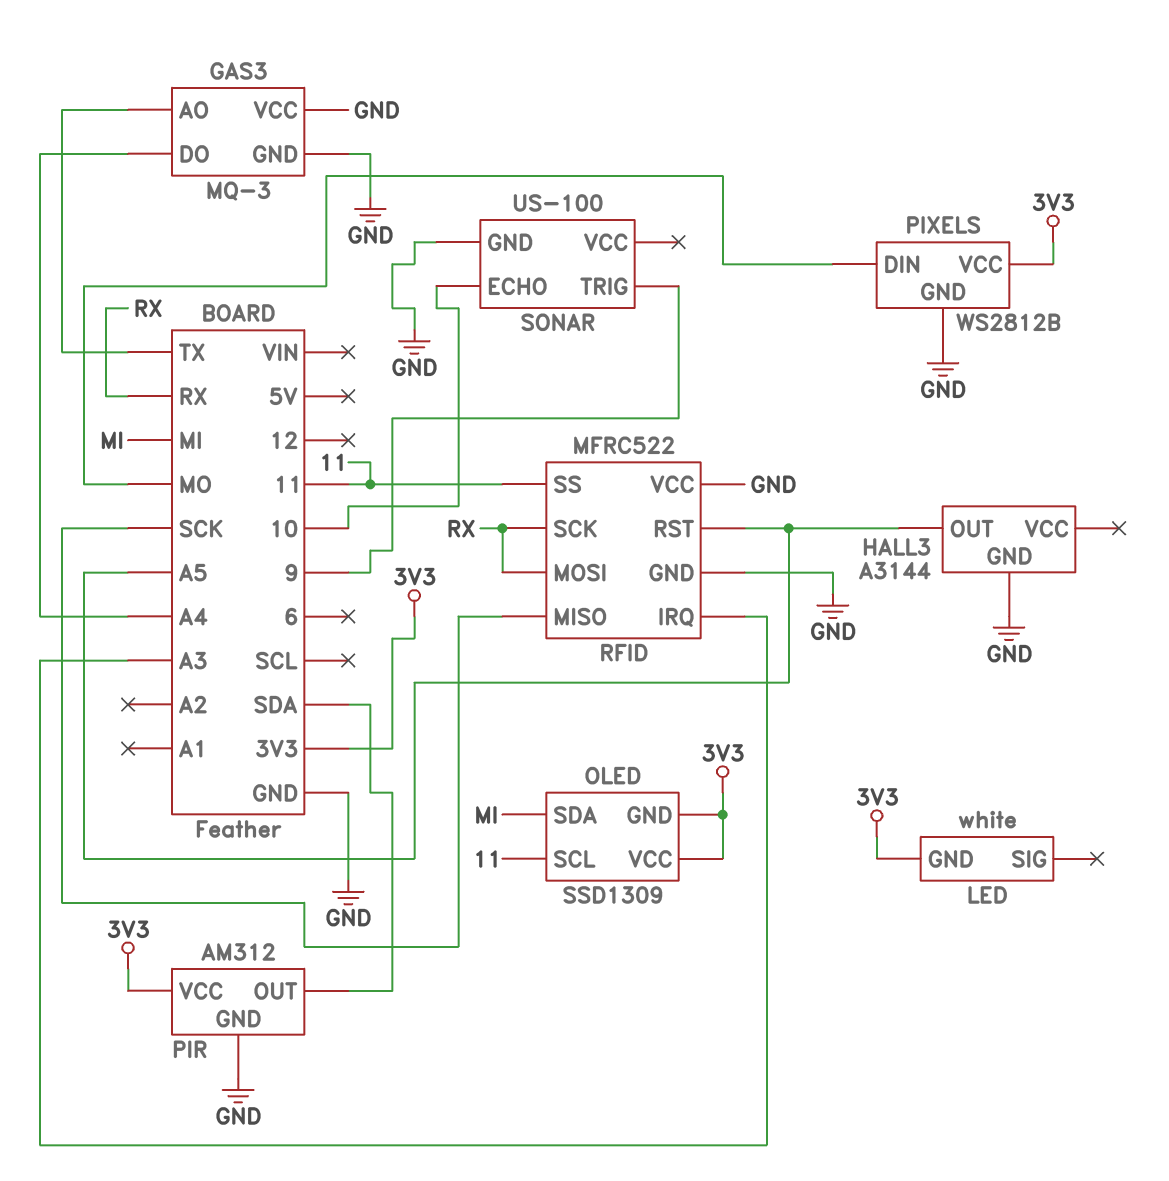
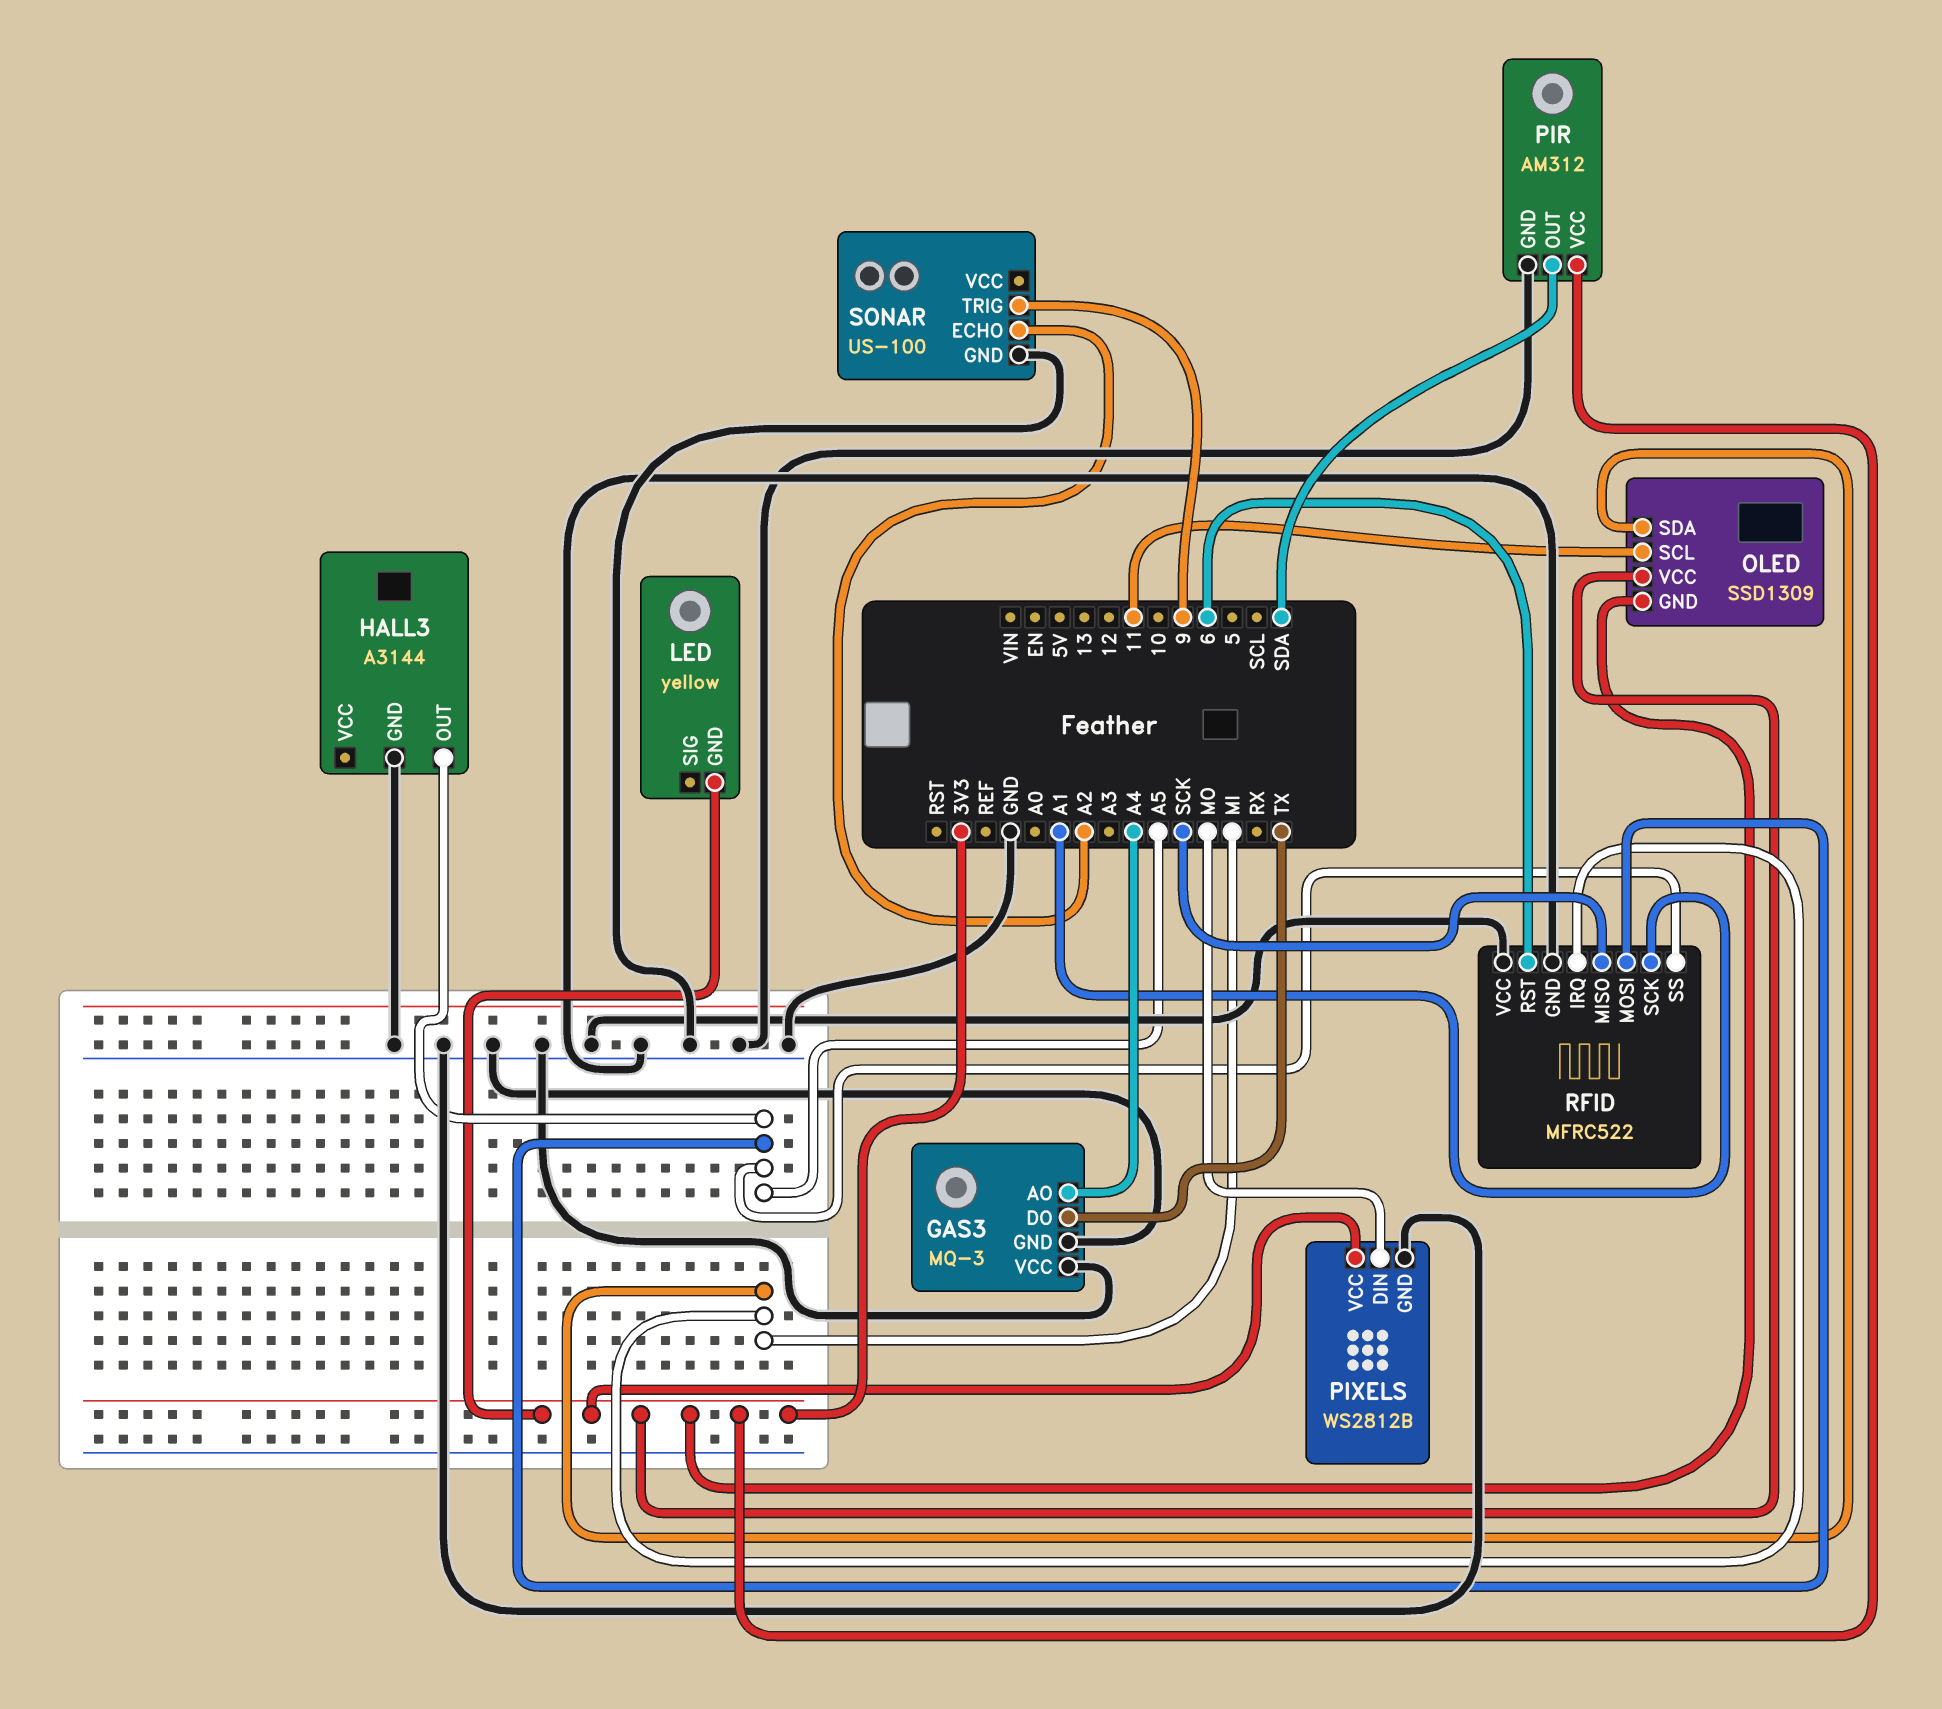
GAS3 pin AO: TX -> A4
GAS3 pin DO: A4 -> TX
LED: white -> yellow
RFID pin IRQ: A3 -> MI
RFID pin MOSI: RX -> A5
RFID pin RST: A5 -> 6
RFID pin SCK: RX -> A1
RFID pin SS: 11 -> A5
SONAR pin ECHO: 10 -> A2

